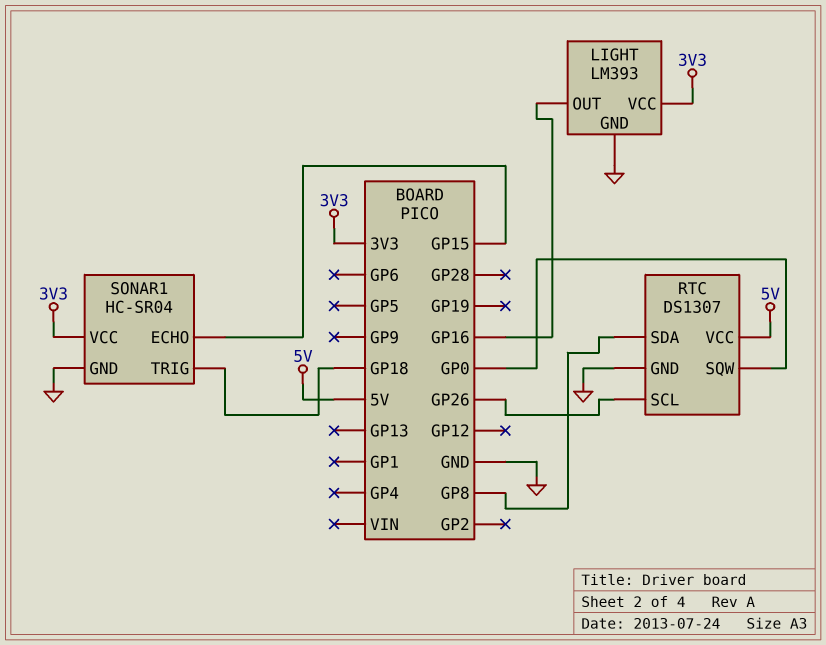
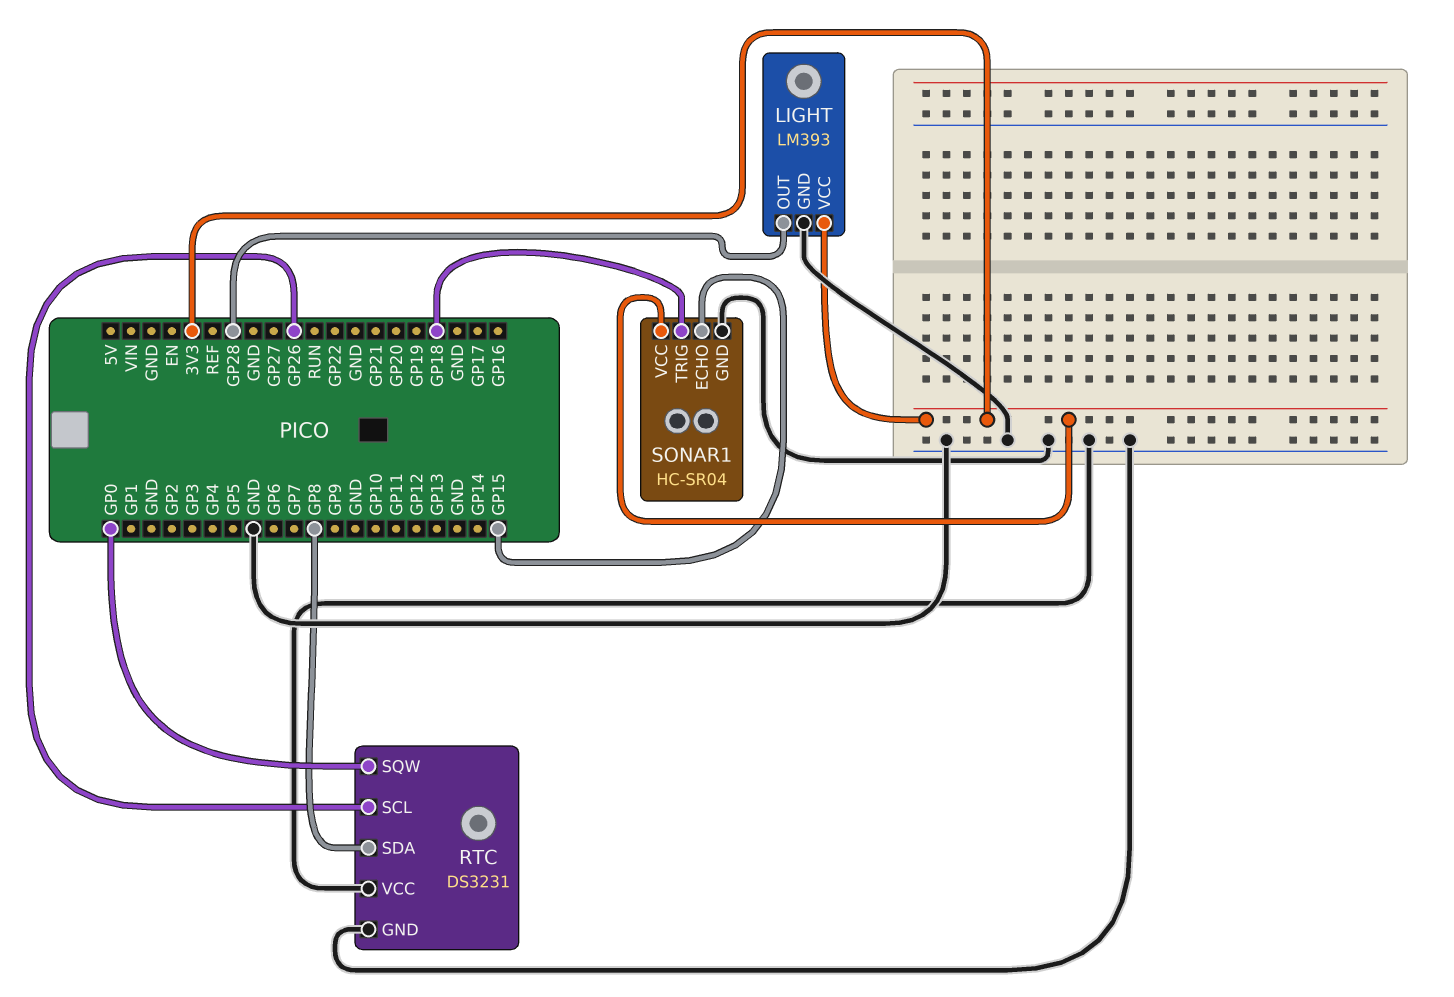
LIGHT pin OUT: GP16 -> GP28
RTC: DS1307 -> DS3231
RTC pin VCC: 5V -> GND

